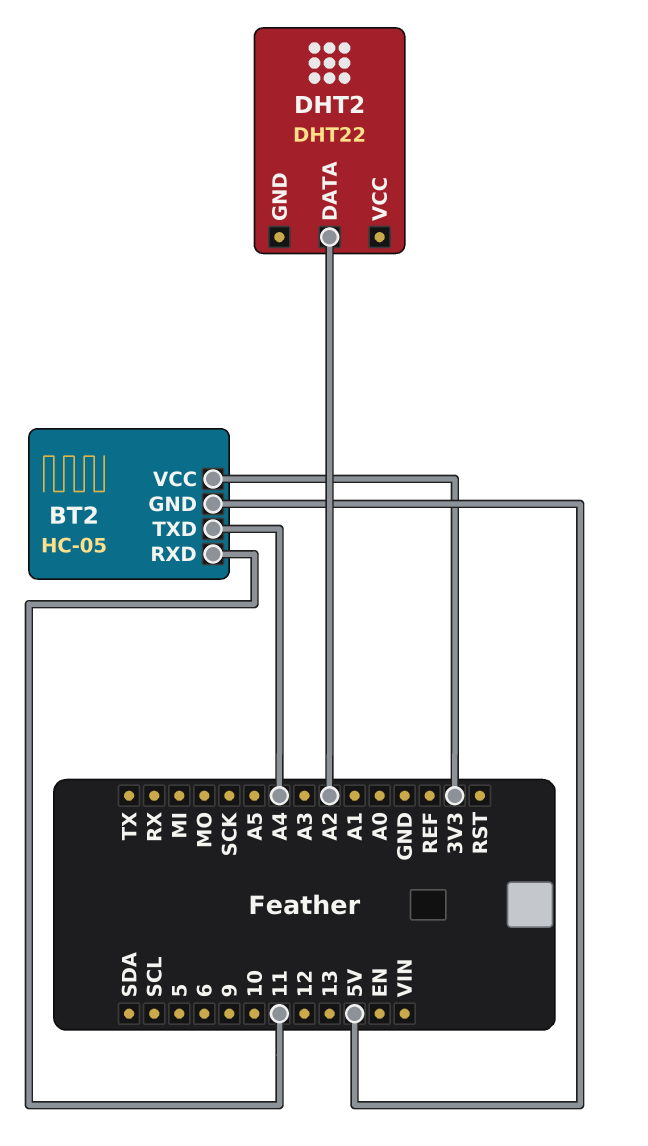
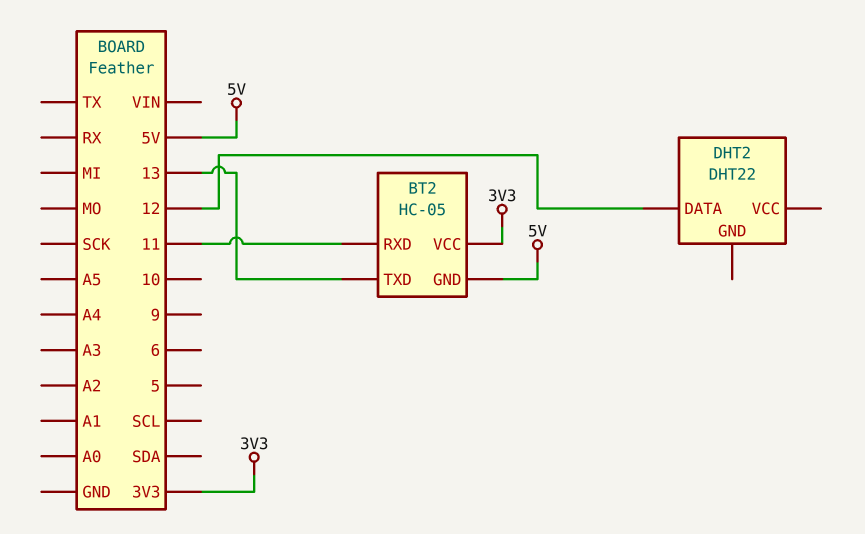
BT2 pin TXD: A4 -> 13
DHT2 pin DATA: A2 -> 12

